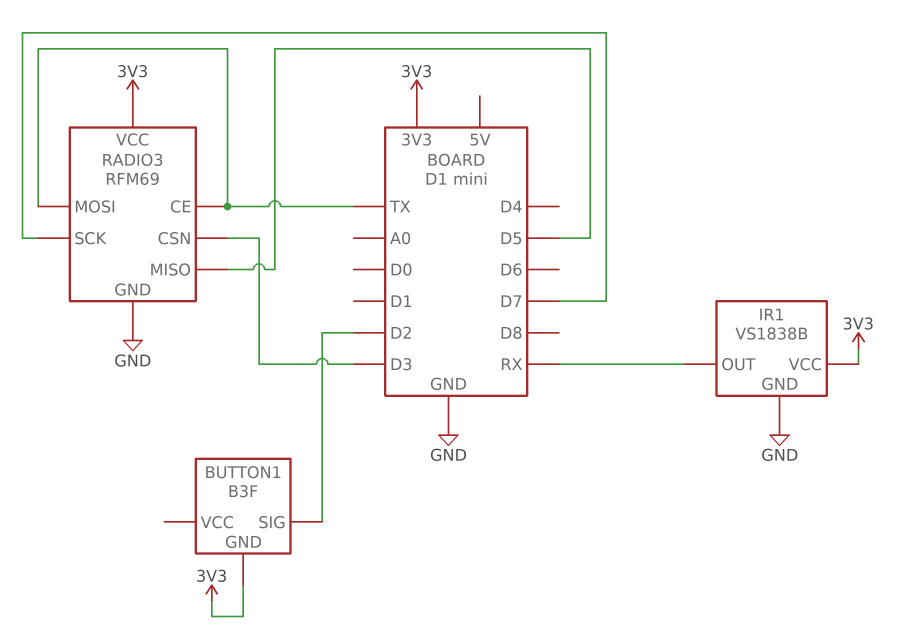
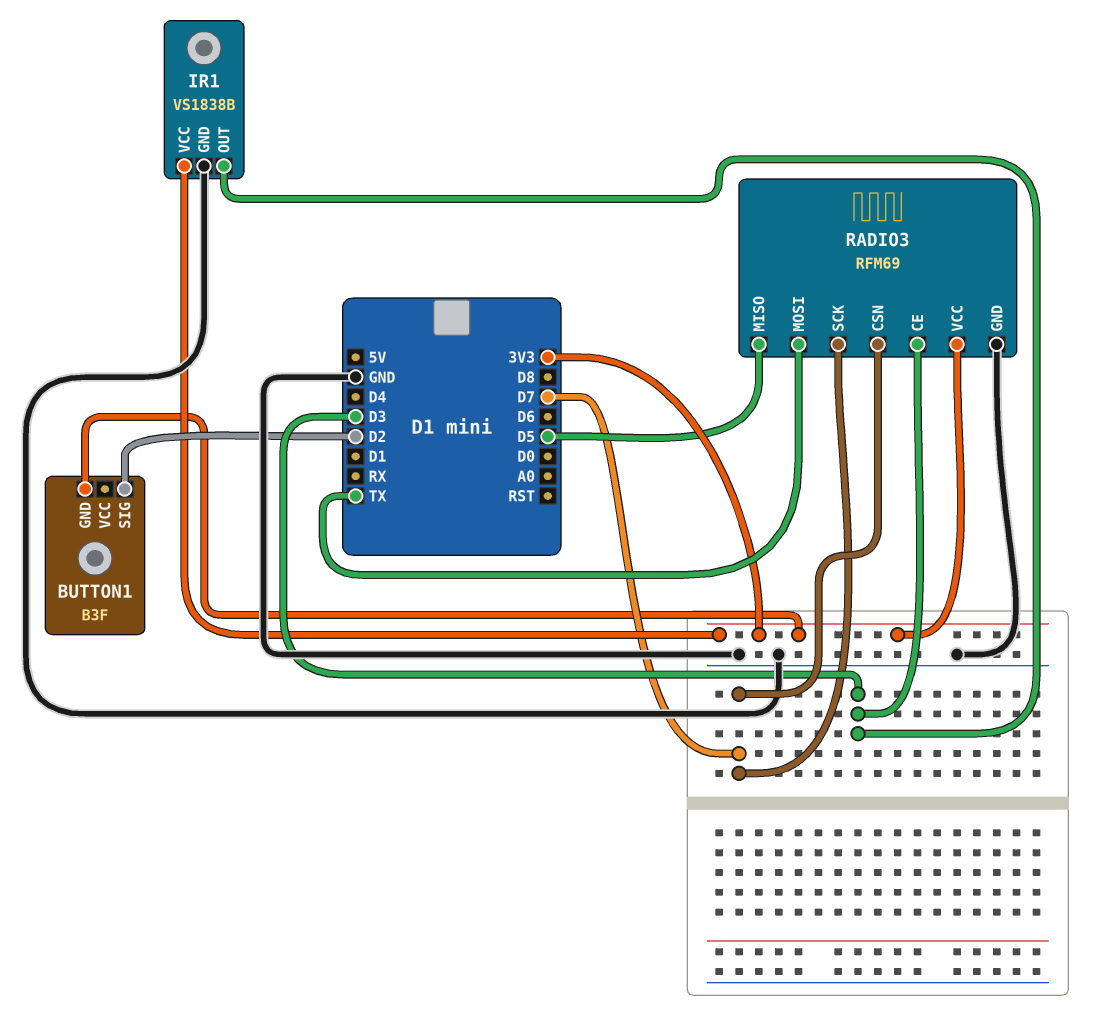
IR1 pin OUT: RX -> D3
RADIO3 pin CE: TX -> D3
RADIO3 pin CSN: D3 -> D7

